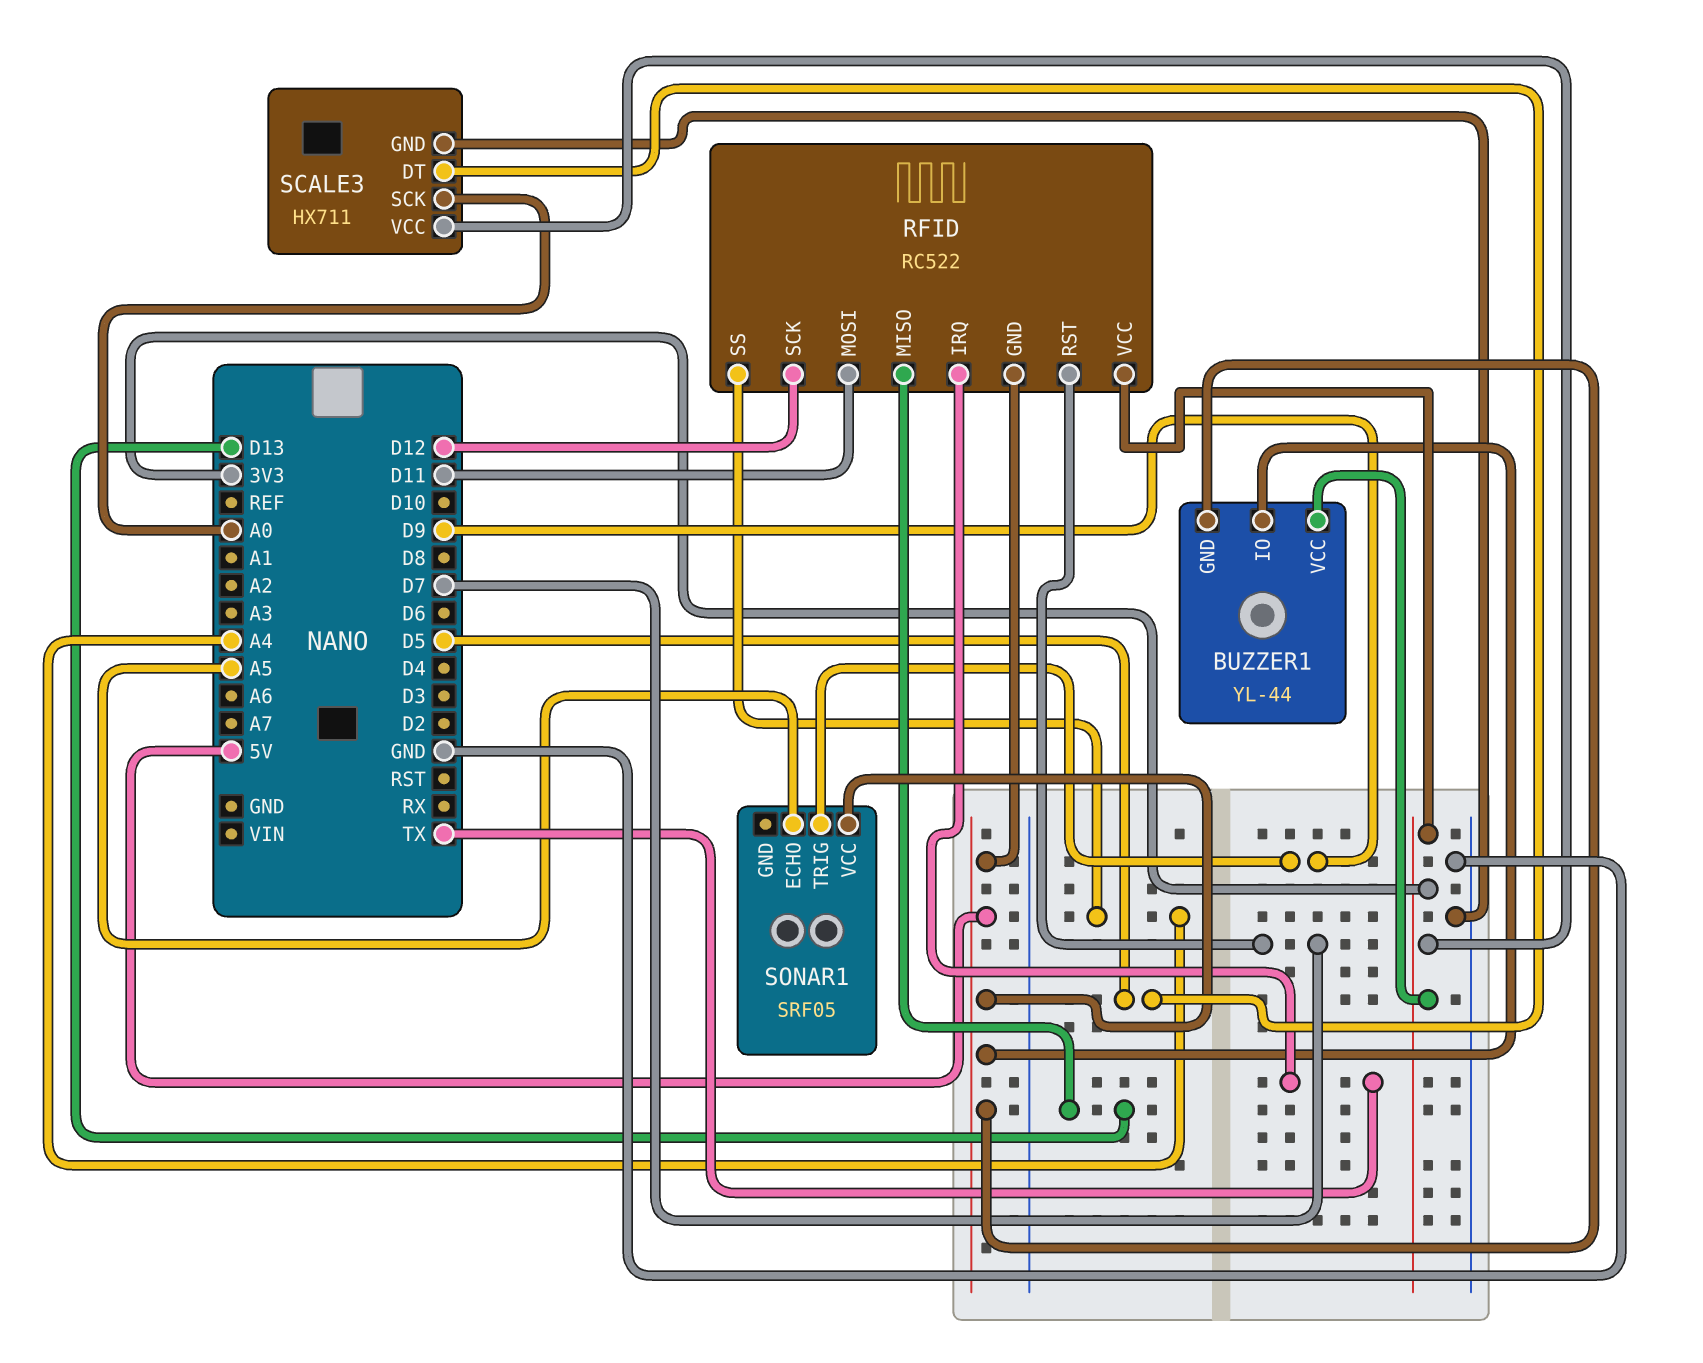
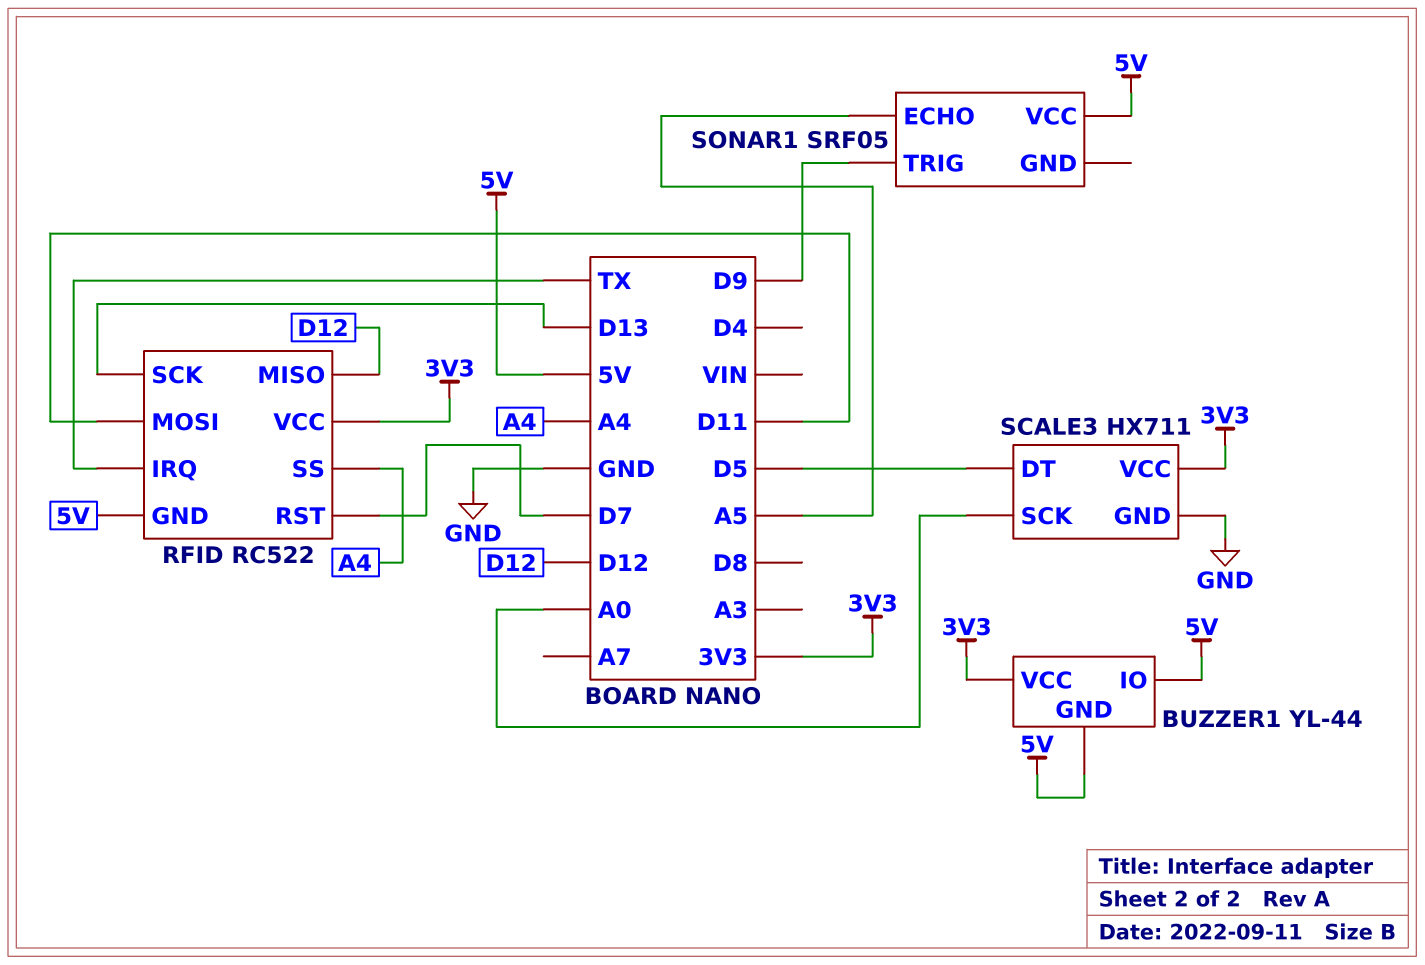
RFID pin MISO: D13 -> D12
RFID pin SCK: D12 -> D13

